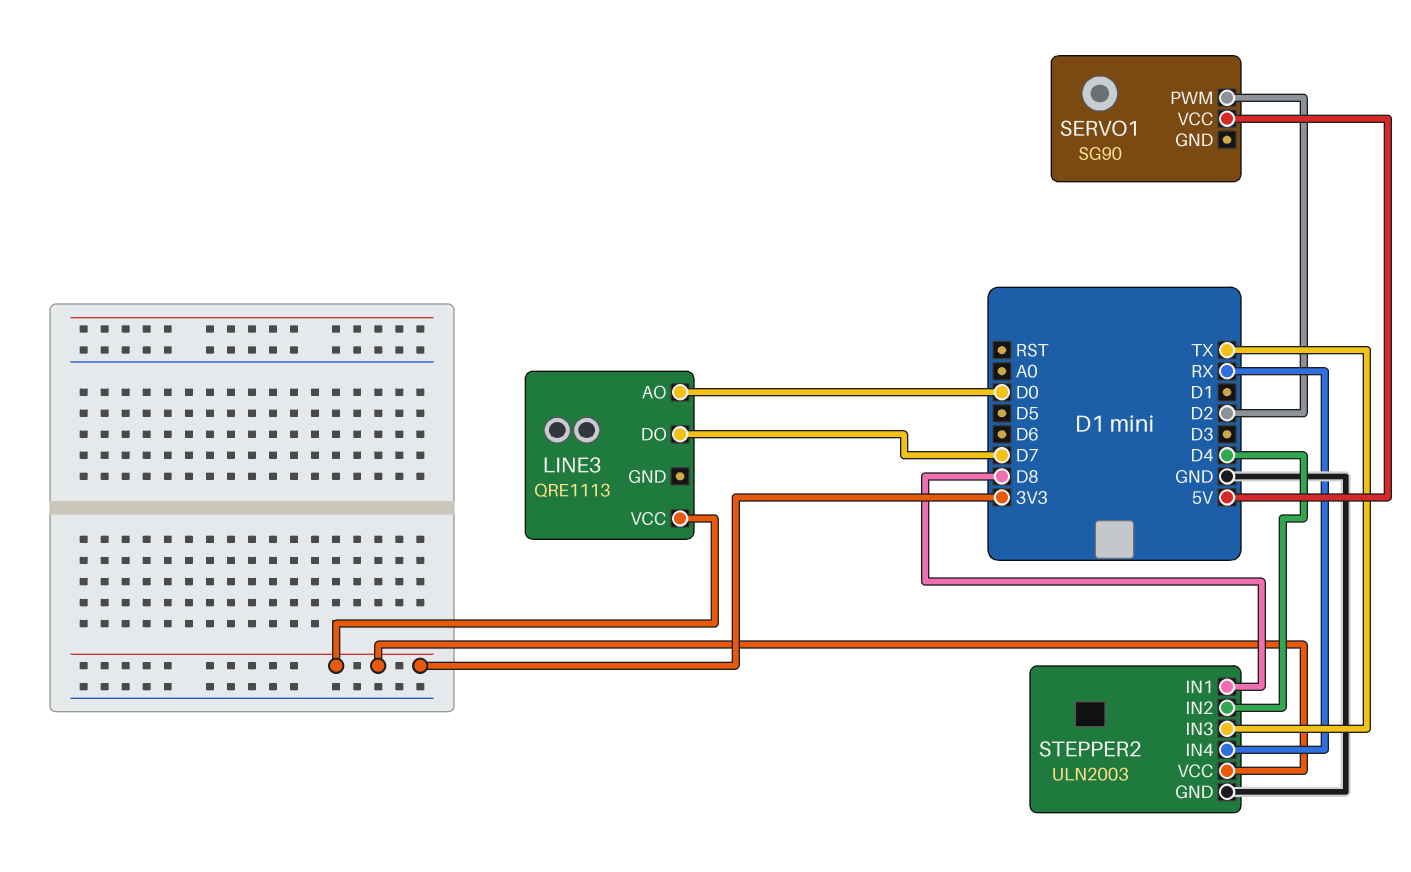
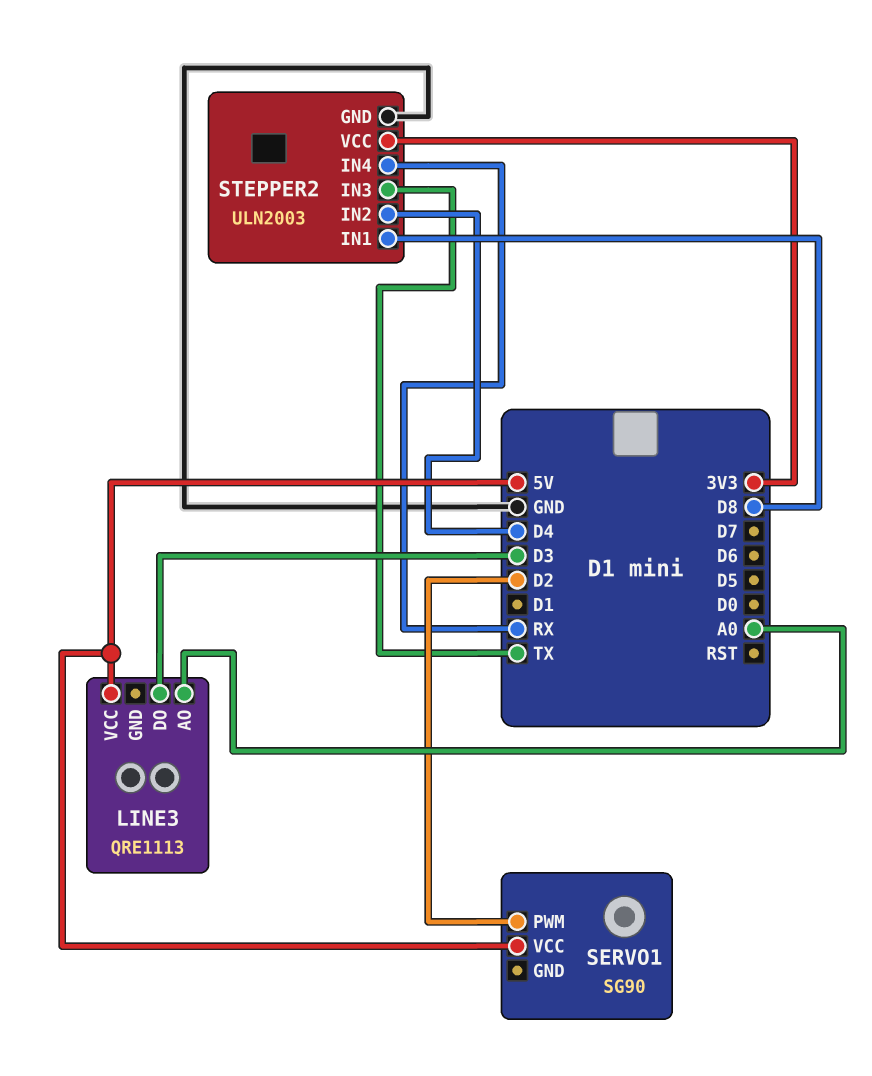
LINE3 pin AO: D0 -> A0
LINE3 pin DO: D7 -> D3
LINE3 pin VCC: 3V3 -> 5V

